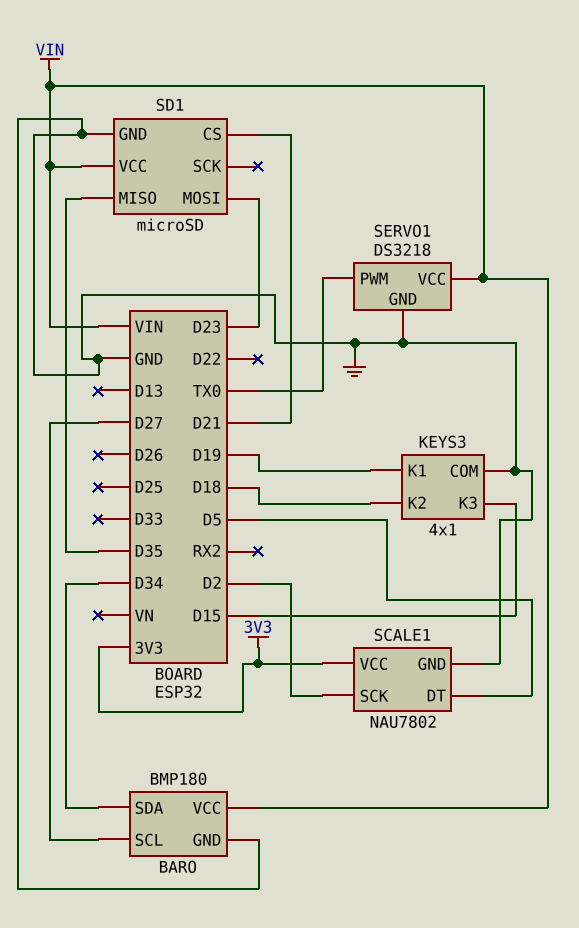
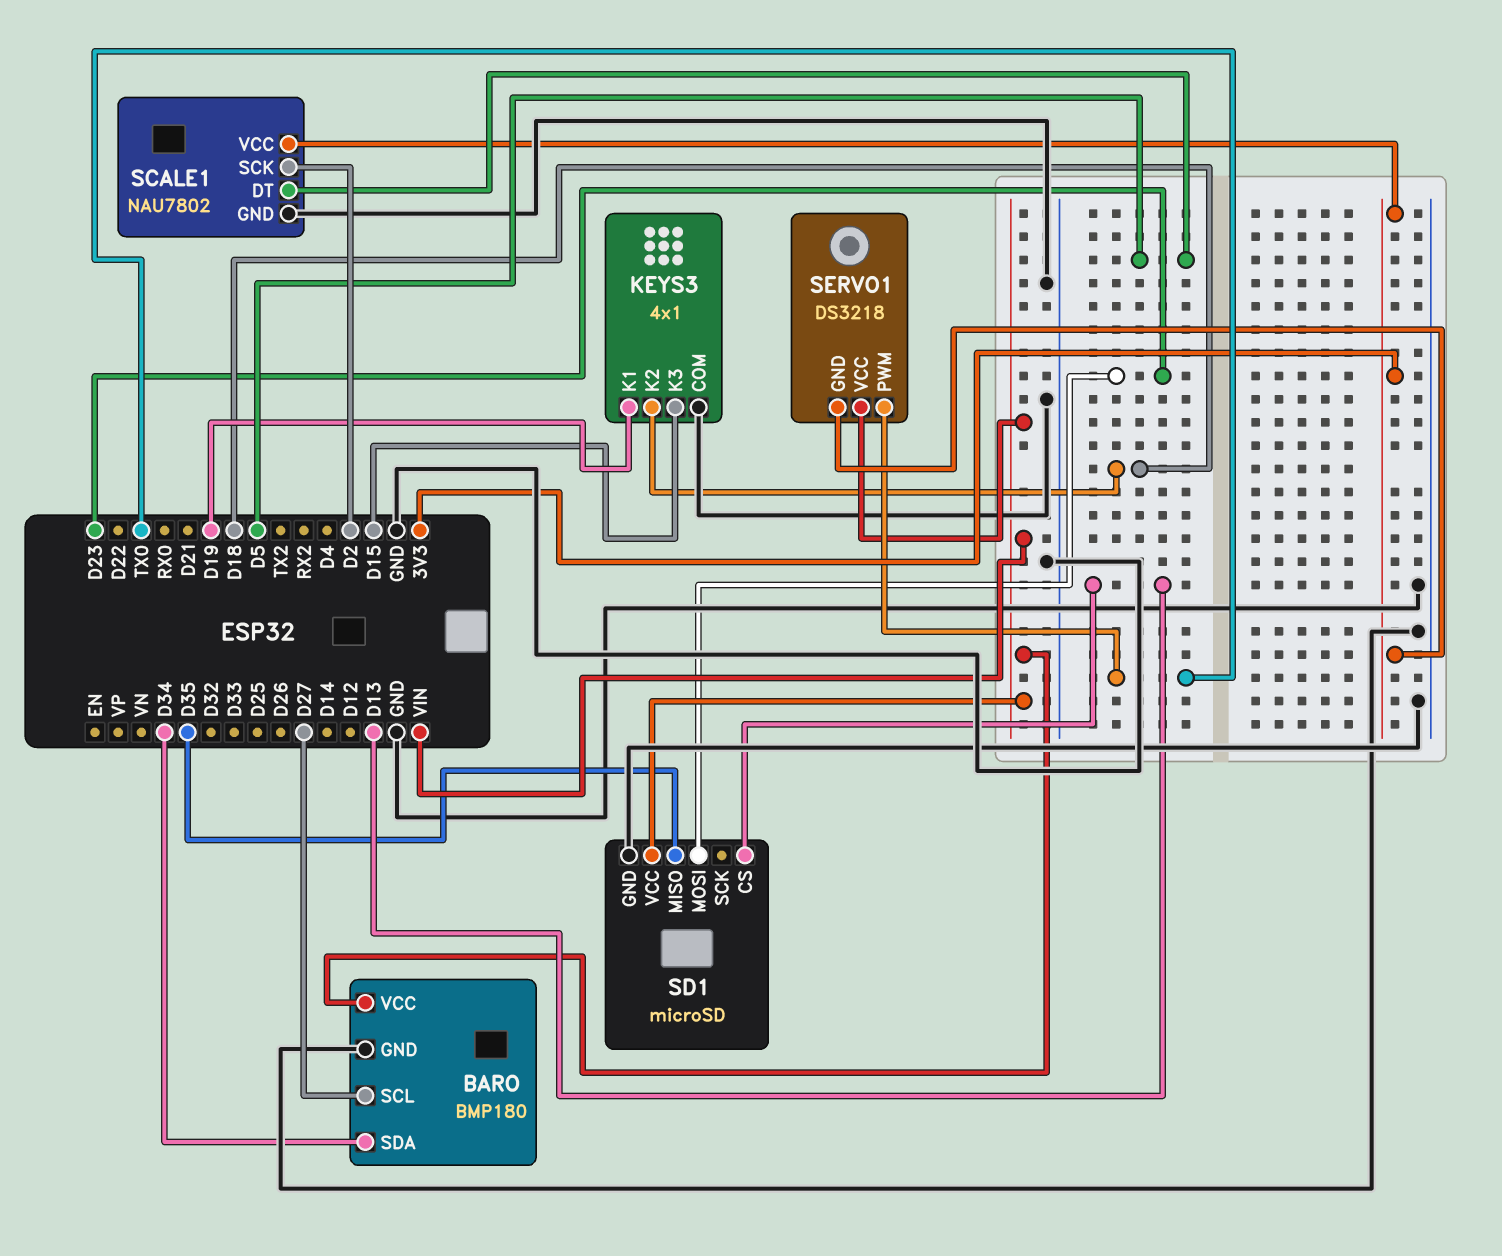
SD1 pin CS: D21 -> D13
SERVO1 pin GND: GND -> 3V3

